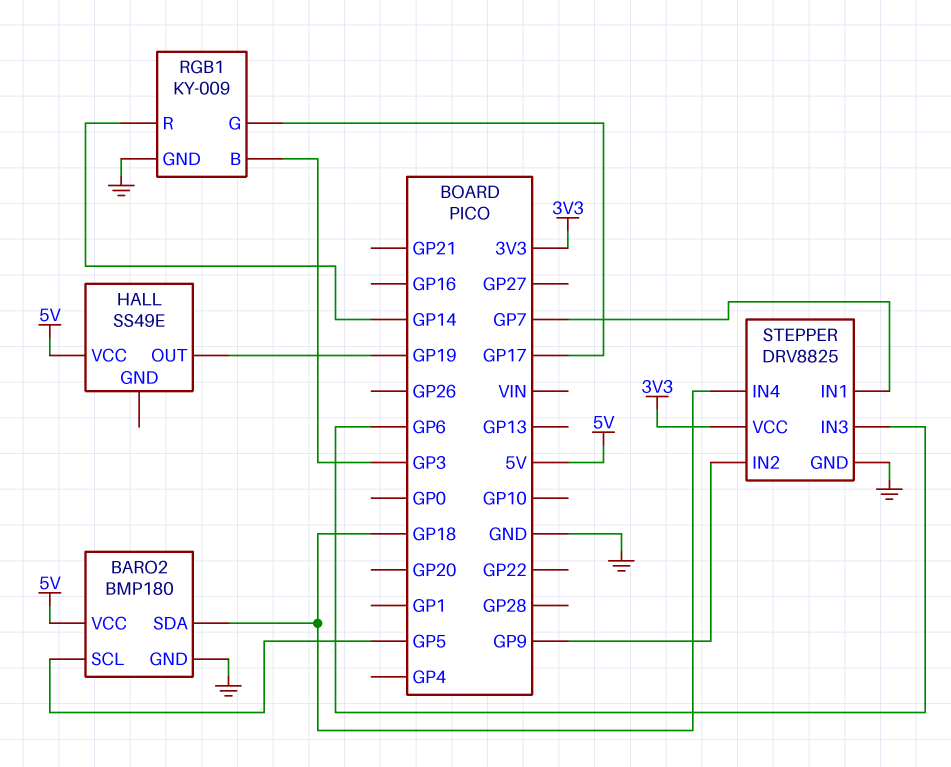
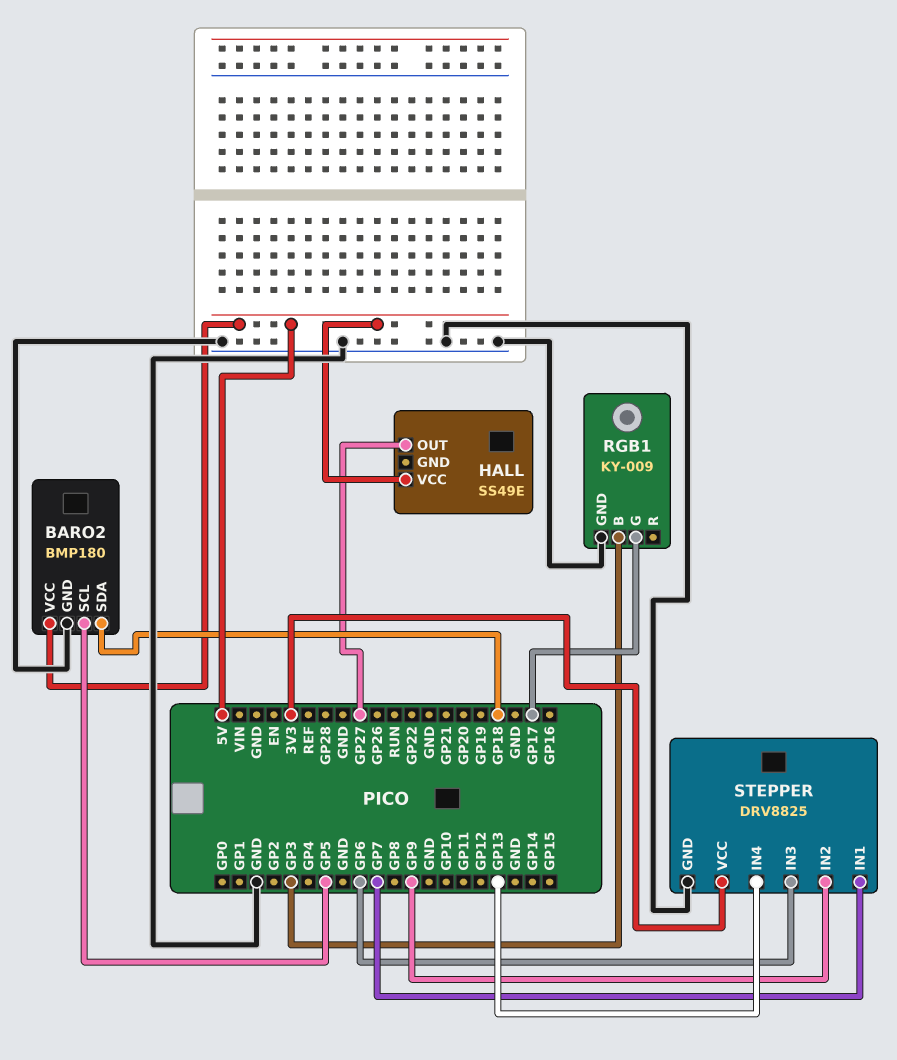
HALL pin OUT: GP19 -> GP27
RGB1 pin R: GP14 -> none
STEPPER pin IN4: GP18 -> GP13

